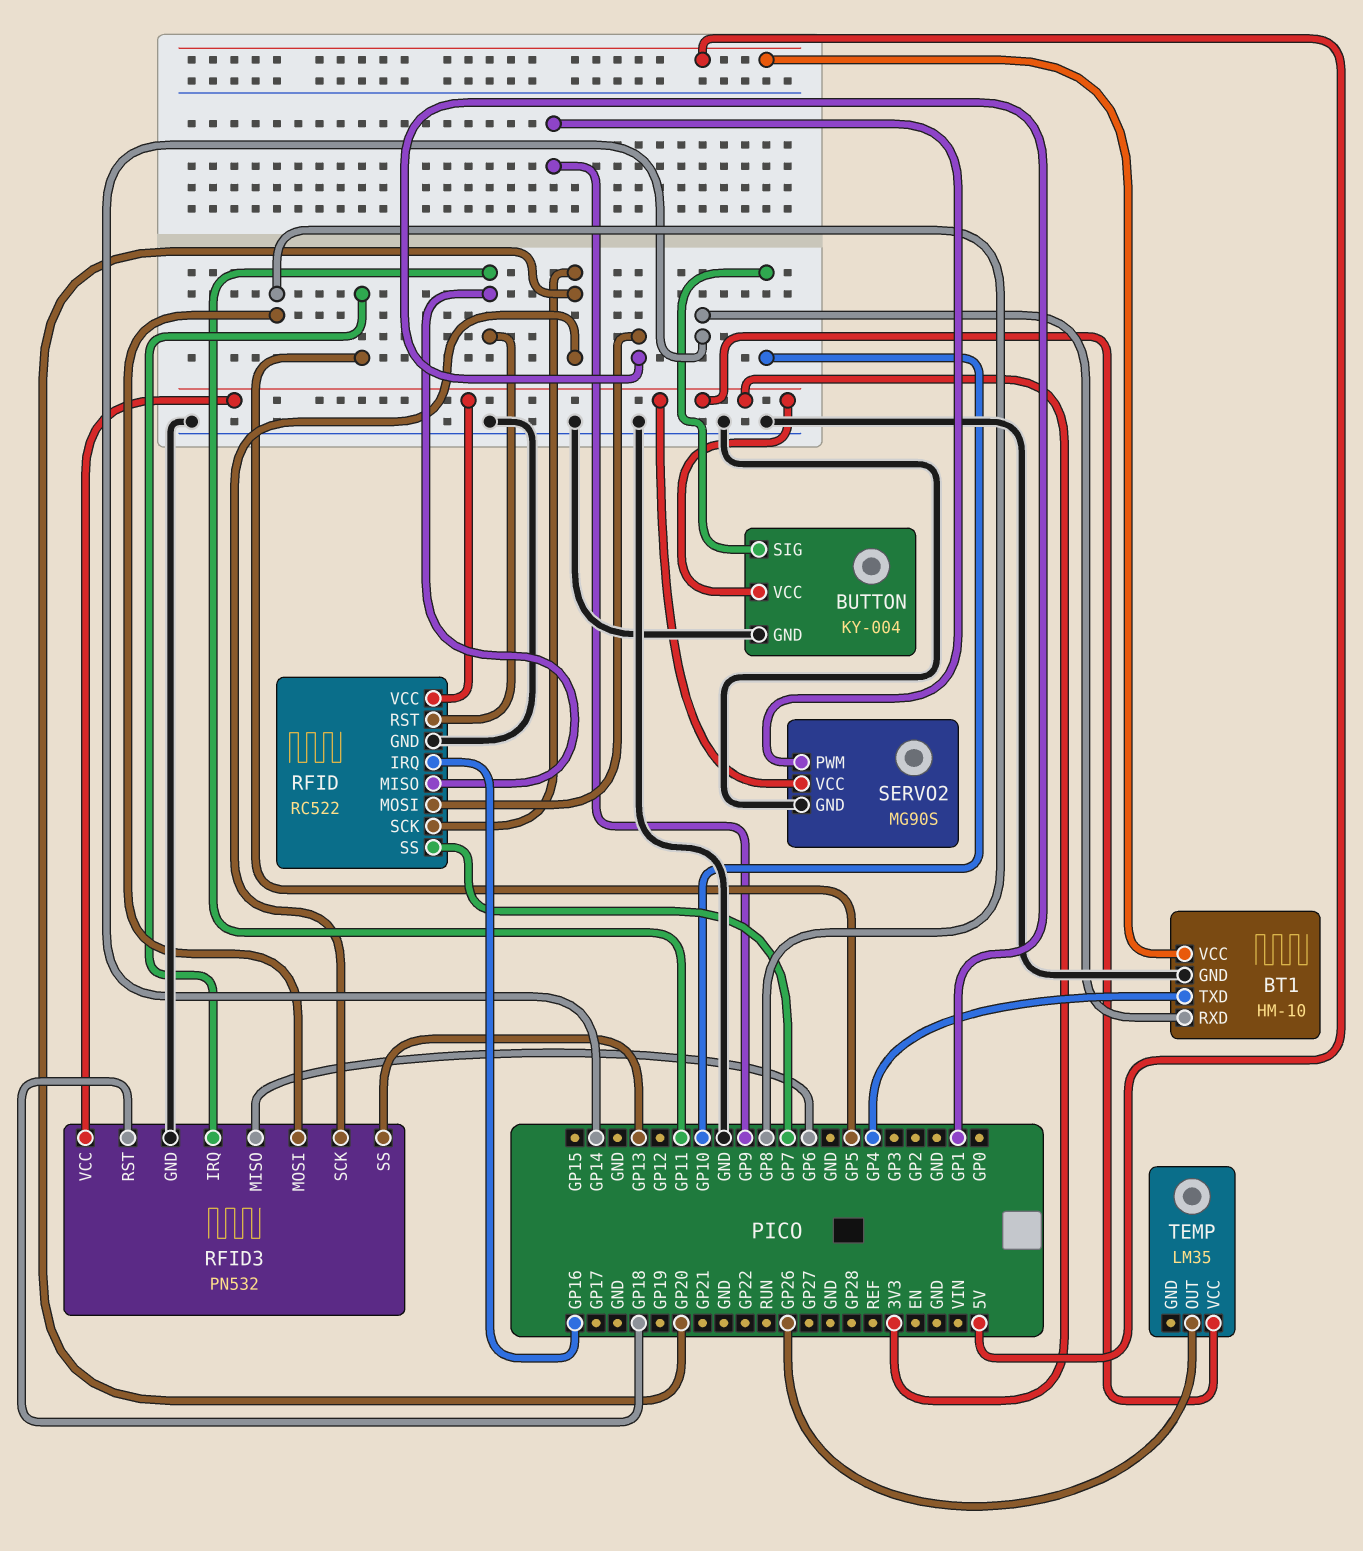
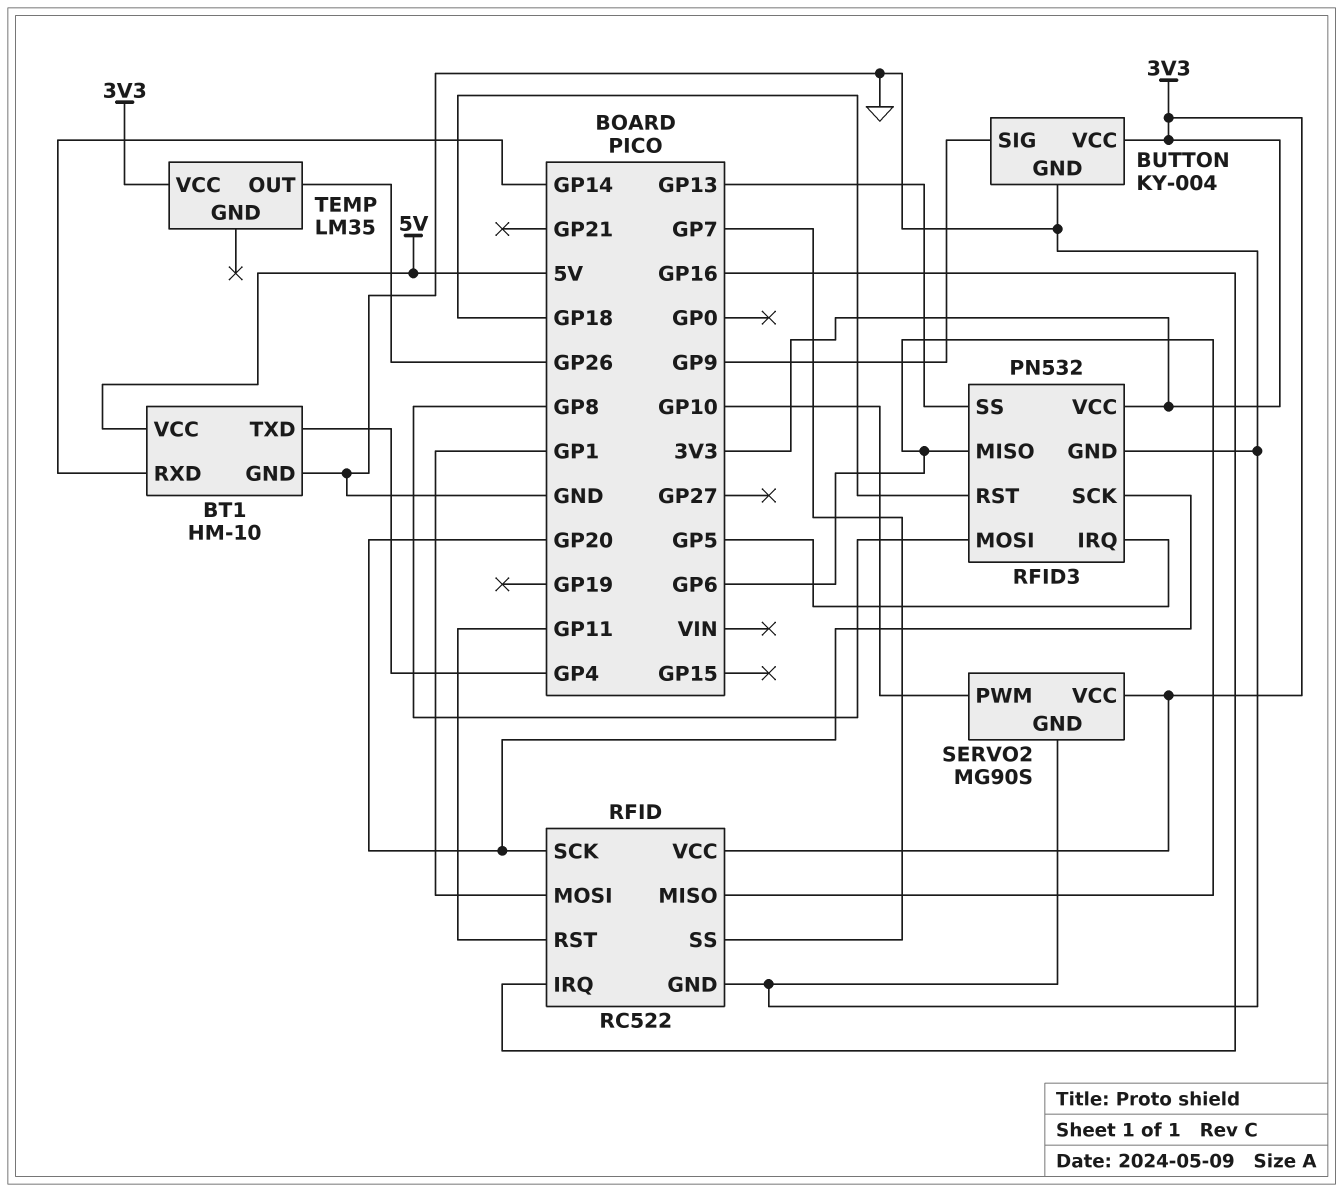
BUTTON pin SIG: GP10 -> GP9
RFID pin MISO: GP11 -> GP6
SERVO2 pin PWM: GP9 -> GP10

